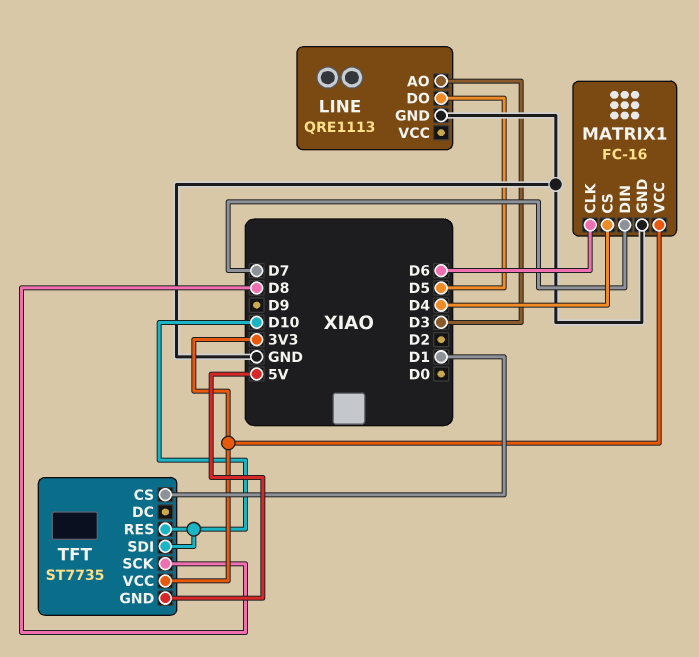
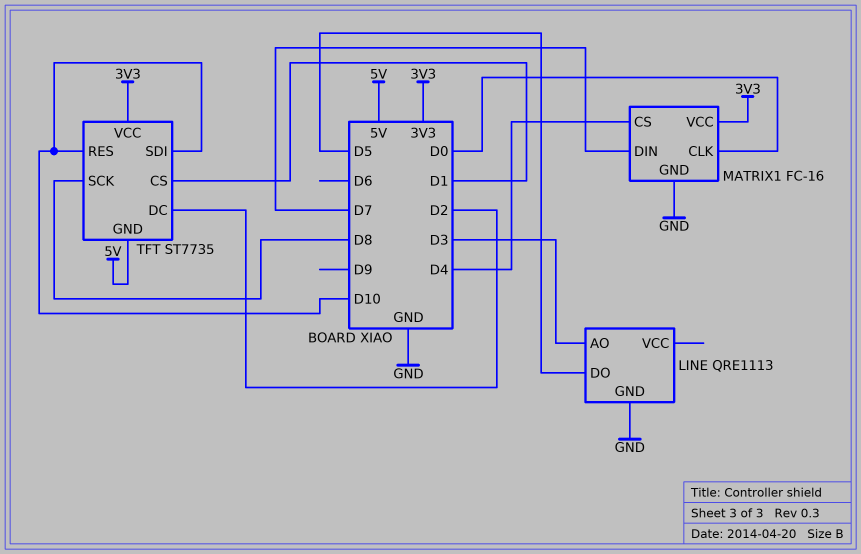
MATRIX1 pin CLK: D6 -> D0
TFT pin DC: none -> D2

